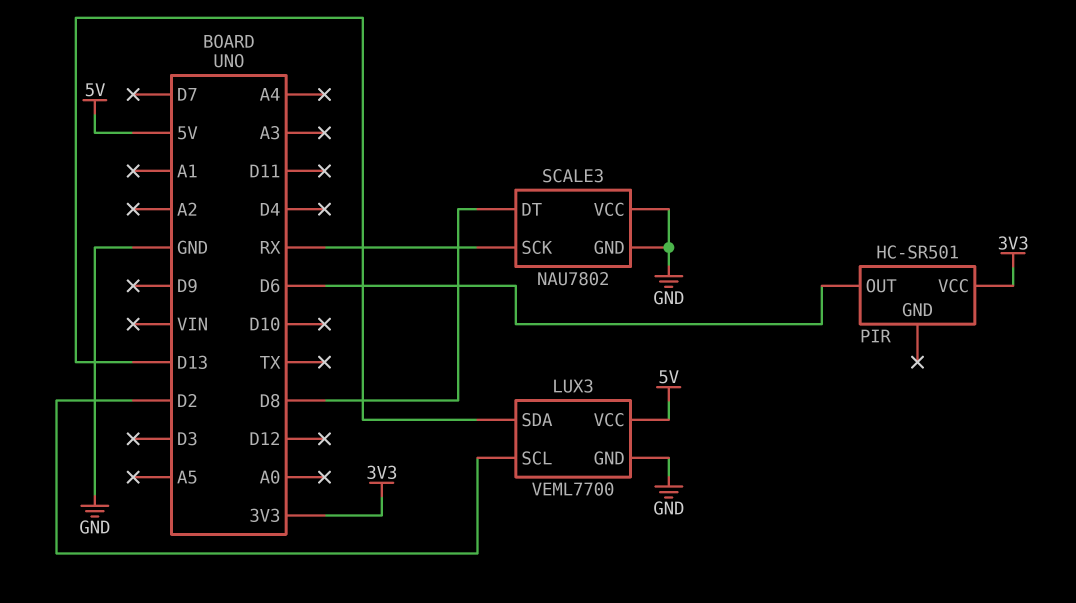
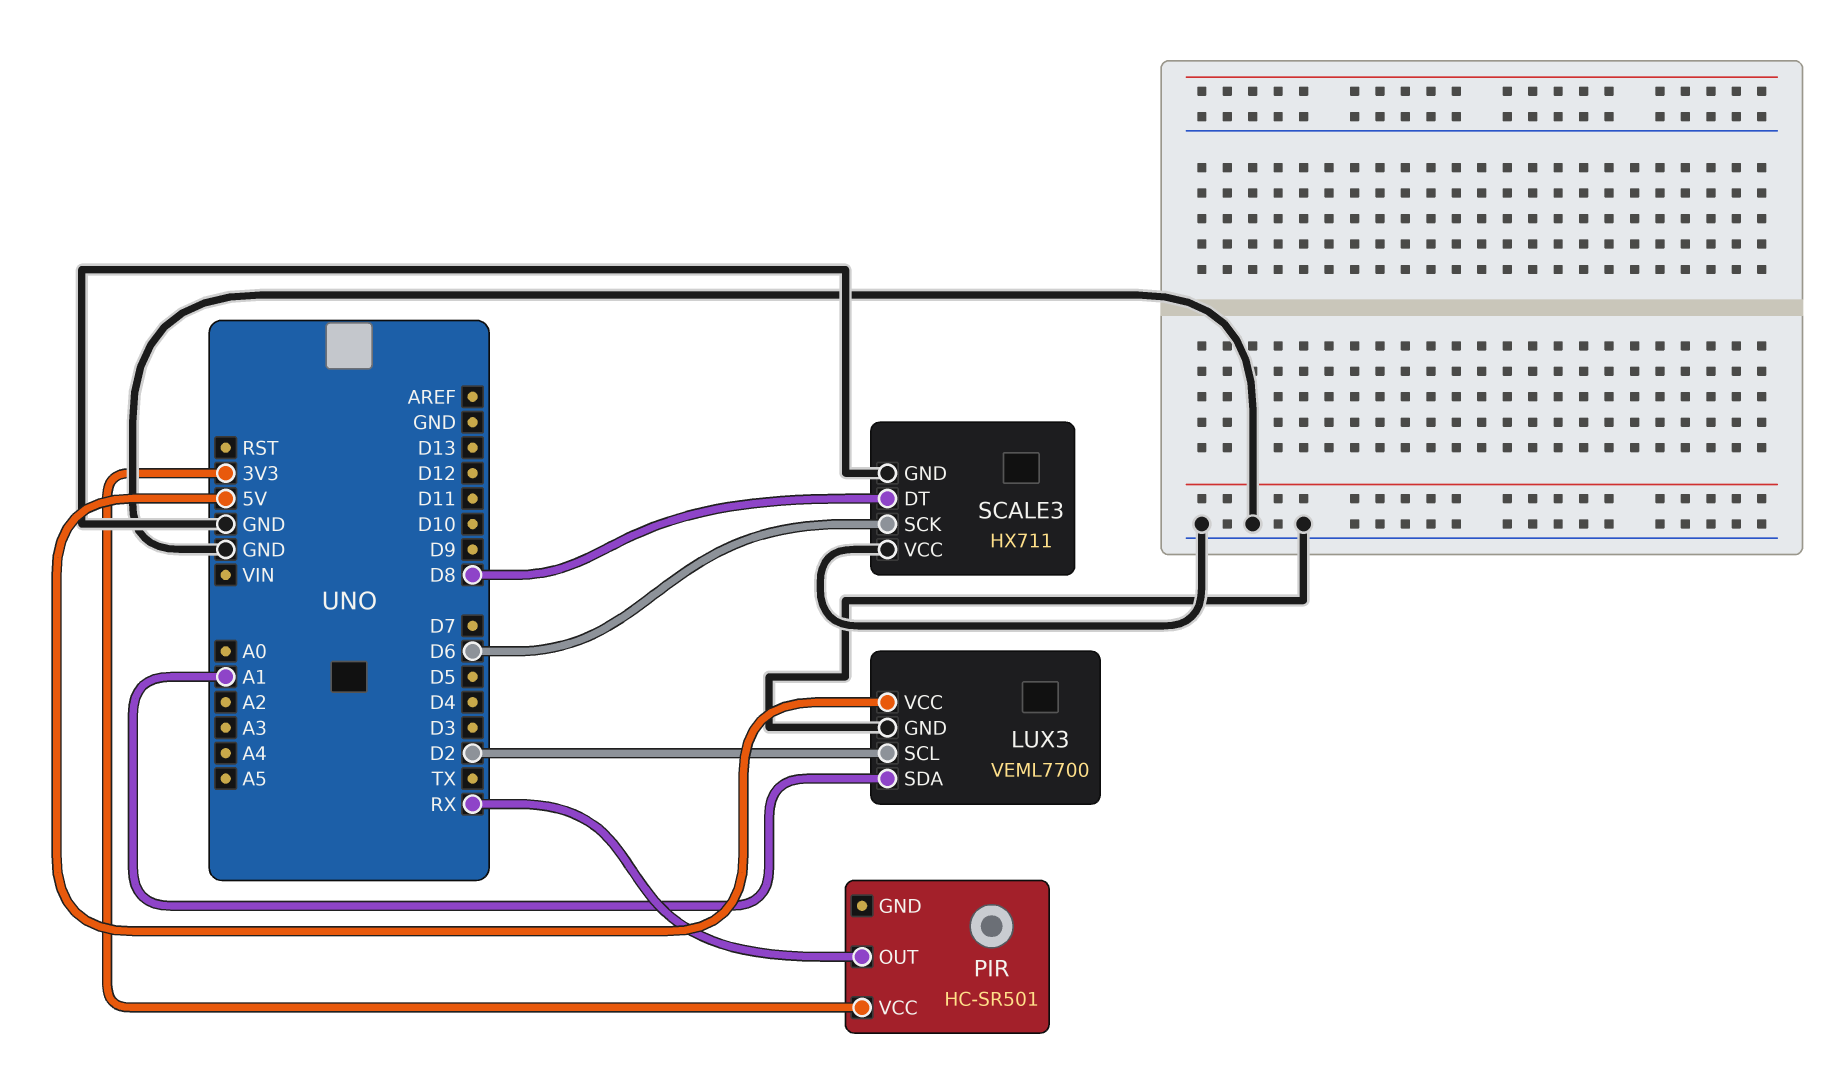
LUX3 pin SDA: D13 -> A1
PIR pin OUT: D6 -> RX
SCALE3: NAU7802 -> HX711
SCALE3 pin SCK: RX -> D6

